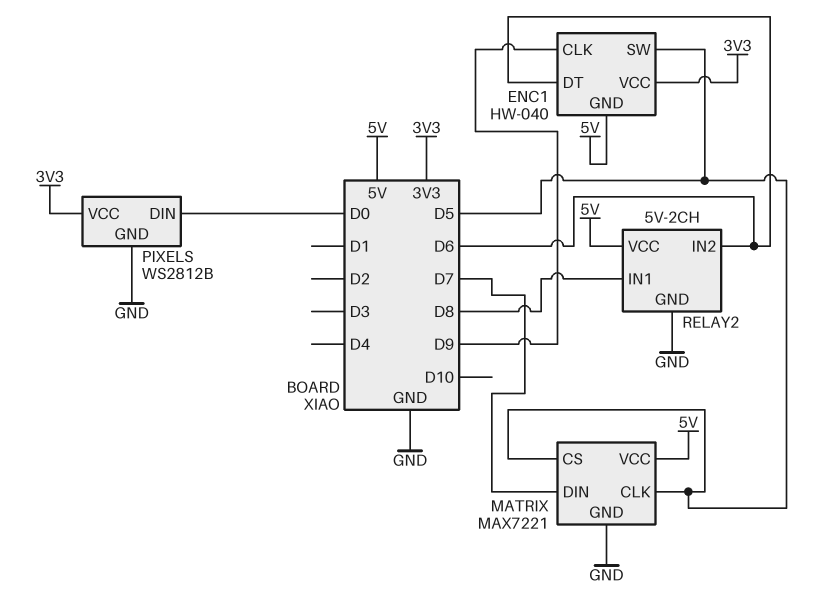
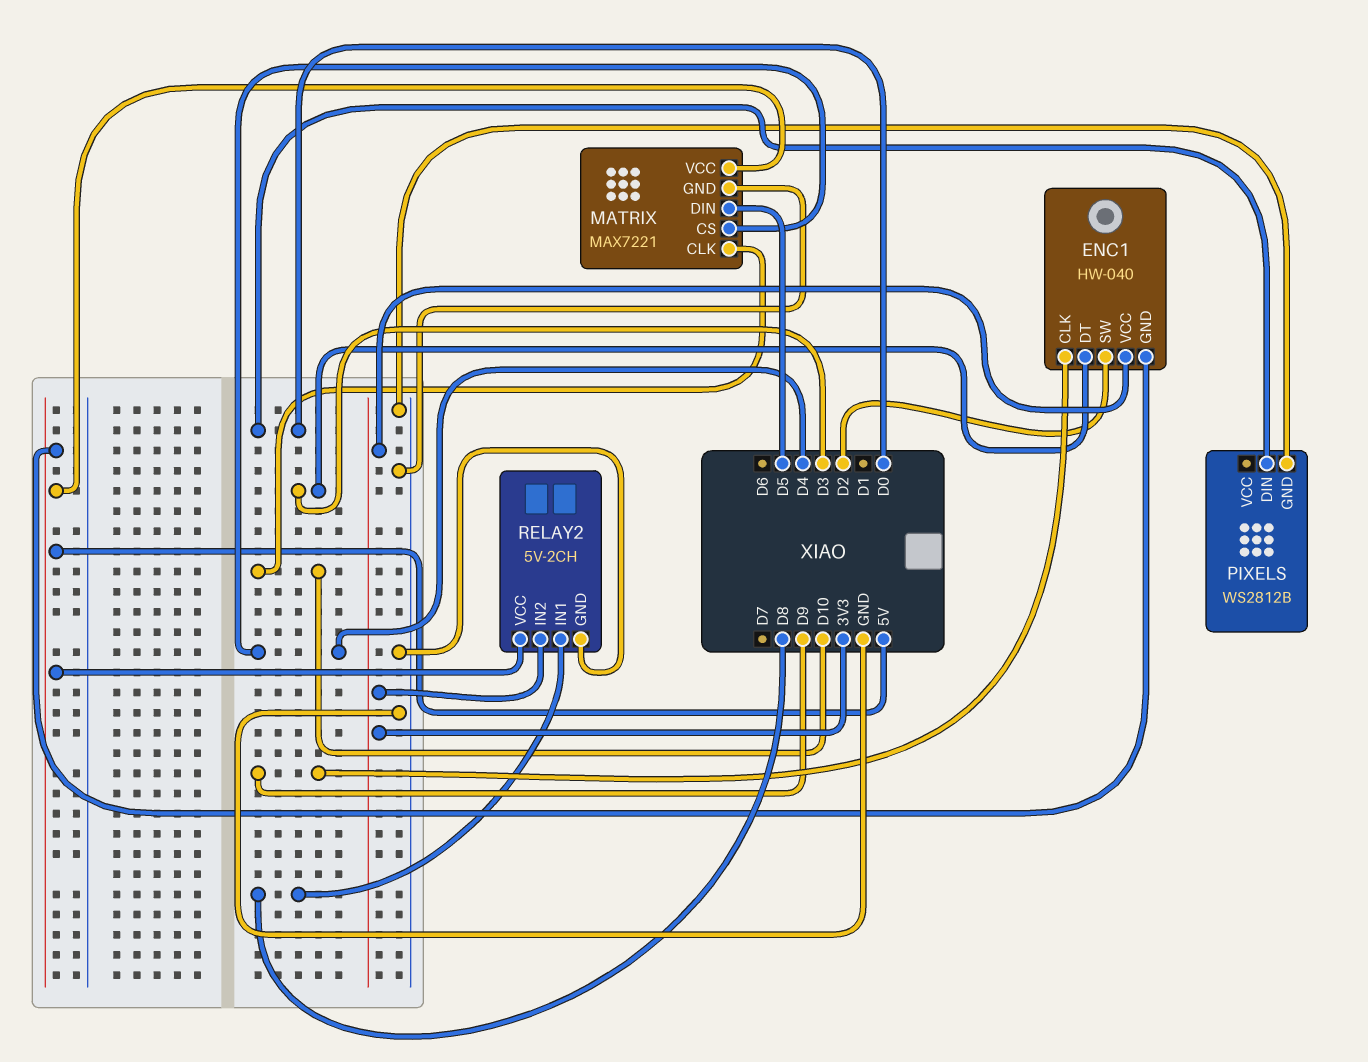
ENC1 pin DT: D6 -> D3
ENC1 pin SW: D5 -> D2
MATRIX pin CLK: D5 -> D10
MATRIX pin CS: D5 -> D4
MATRIX pin DIN: D7 -> D5
PIXELS pin VCC: 3V3 -> none
RELAY2 pin IN2: D6 -> 3V3

